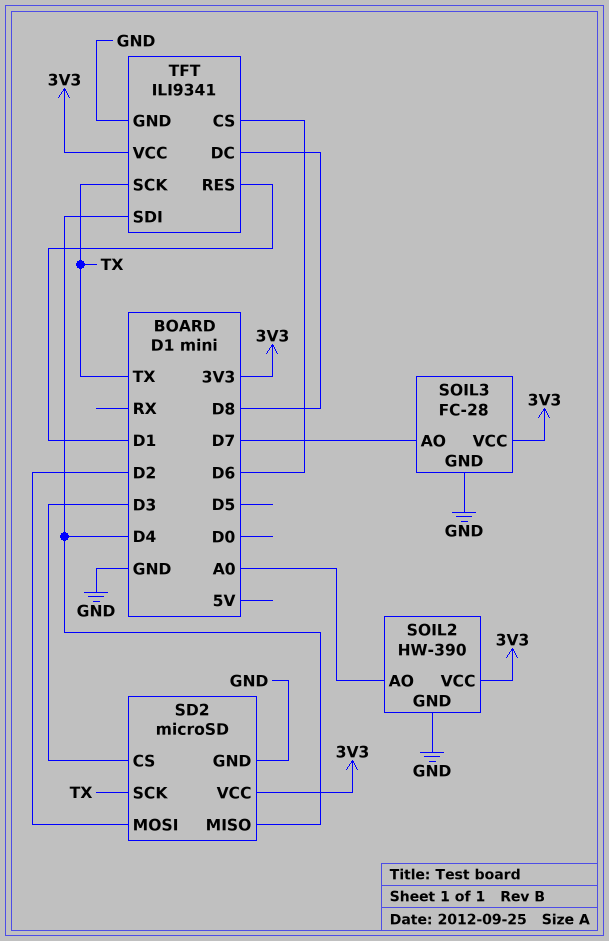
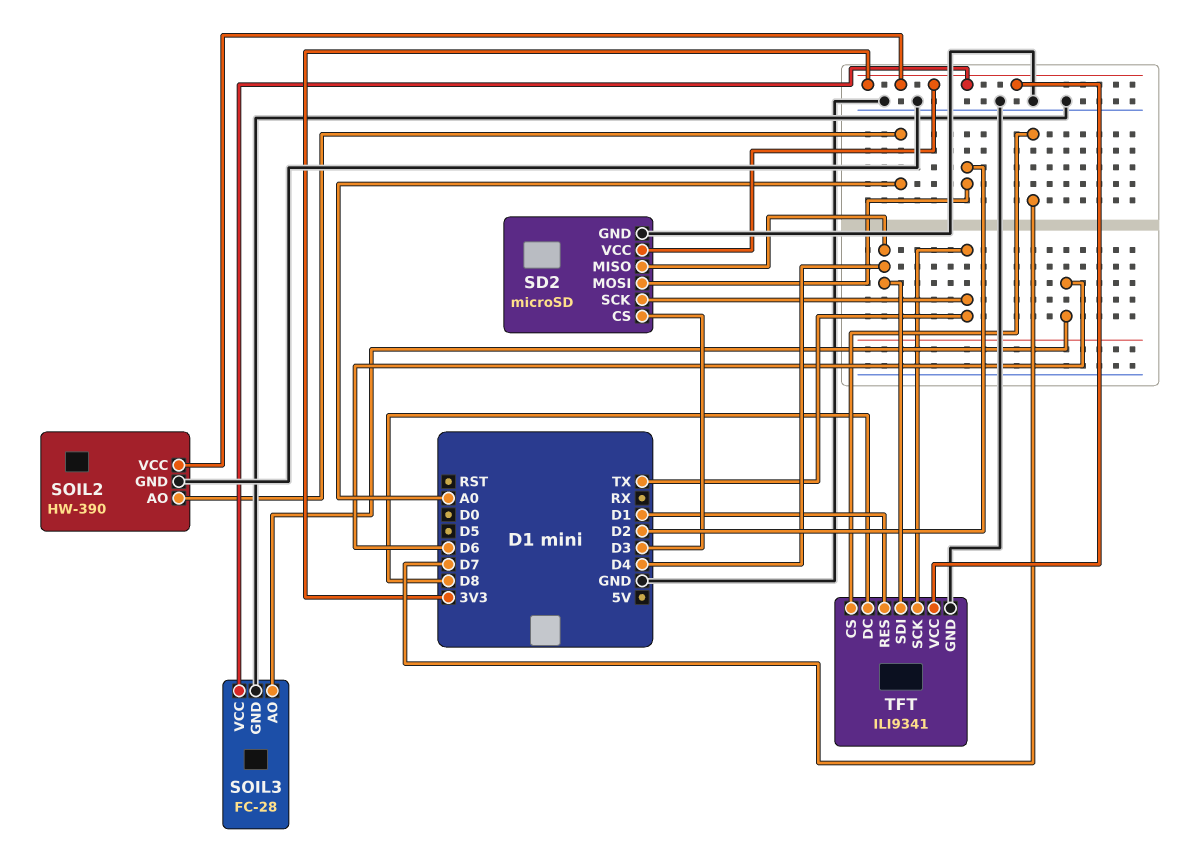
SOIL3 pin AO: D7 -> D6
TFT pin CS: D6 -> D7

